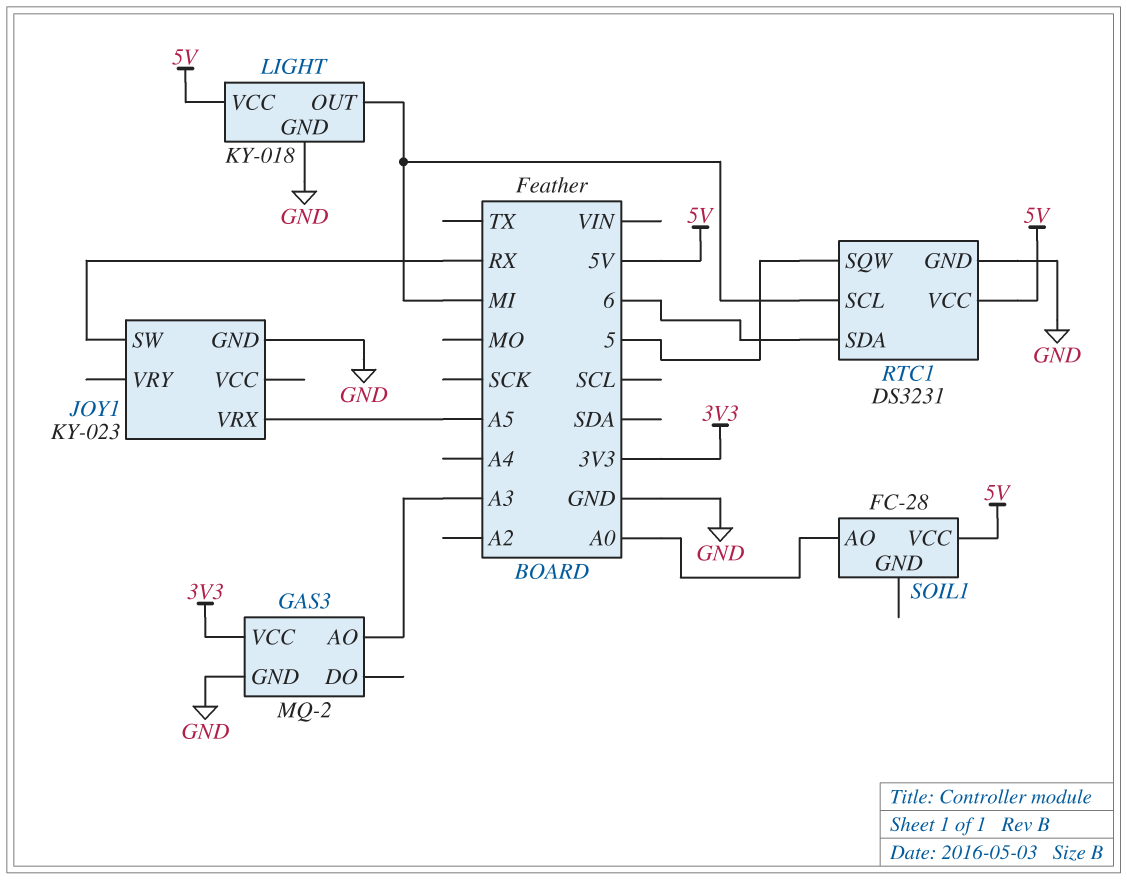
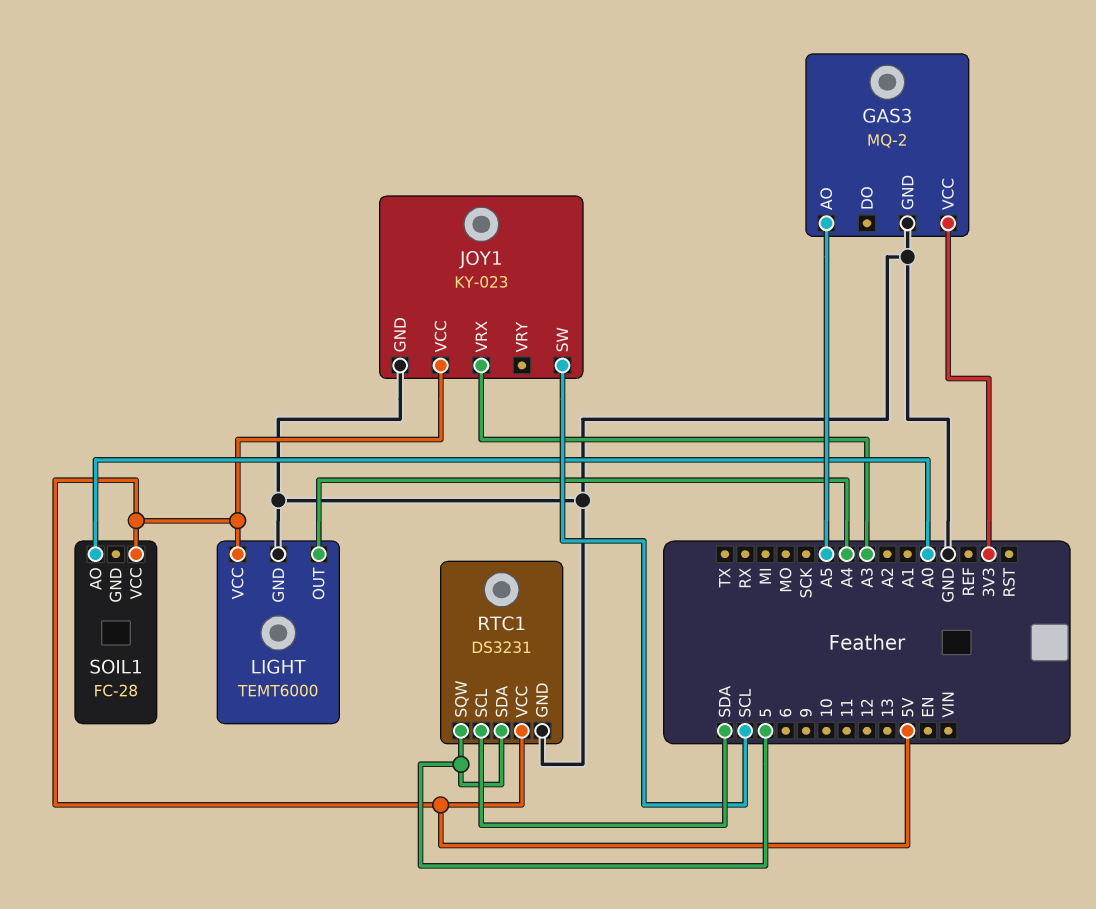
GAS3 pin AO: A3 -> A5
JOY1 pin SW: RX -> SCL
JOY1 pin VCC: none -> 5V
JOY1 pin VRX: A5 -> A3
LIGHT: KY-018 -> TEMT6000
LIGHT pin OUT: MI -> A4
RTC1 pin SCL: MI -> SDA
RTC1 pin SDA: 6 -> 5

